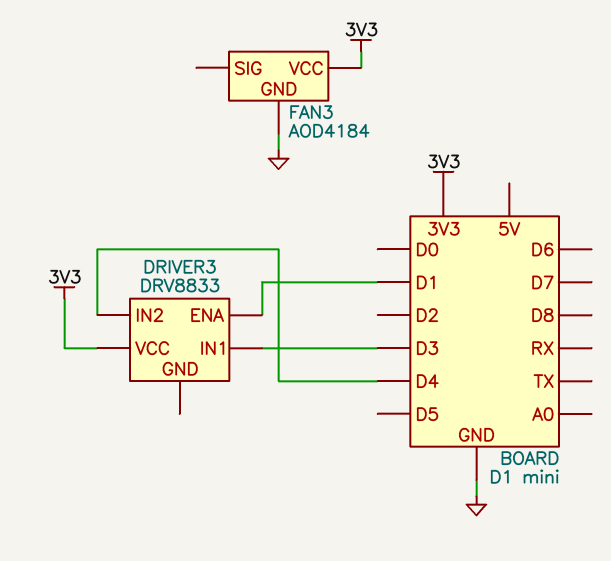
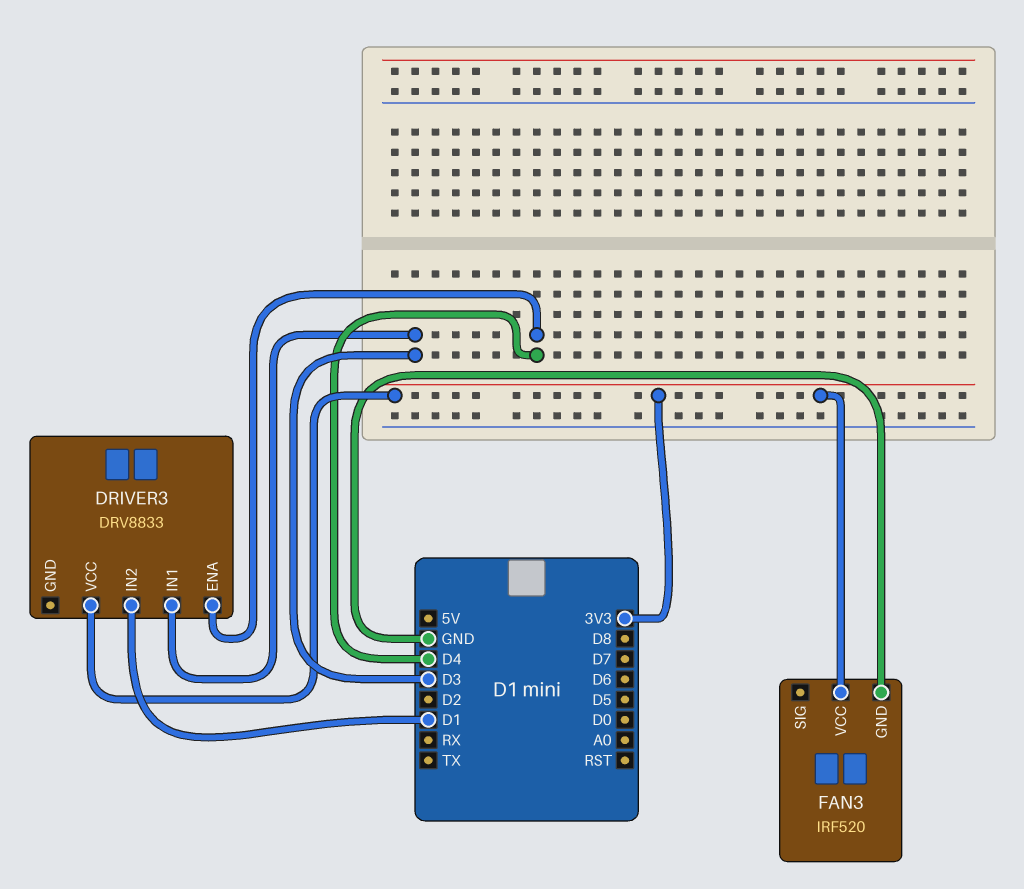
DRIVER3 pin ENA: D1 -> D4
DRIVER3 pin IN2: D4 -> D1
FAN3: AOD4184 -> IRF520

